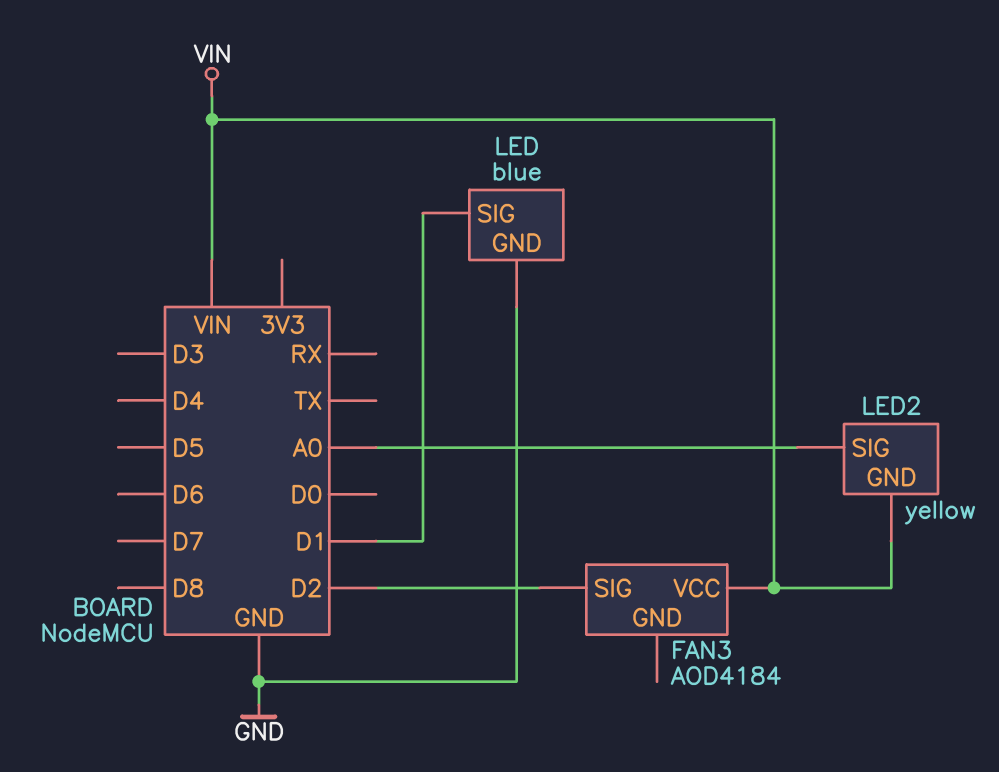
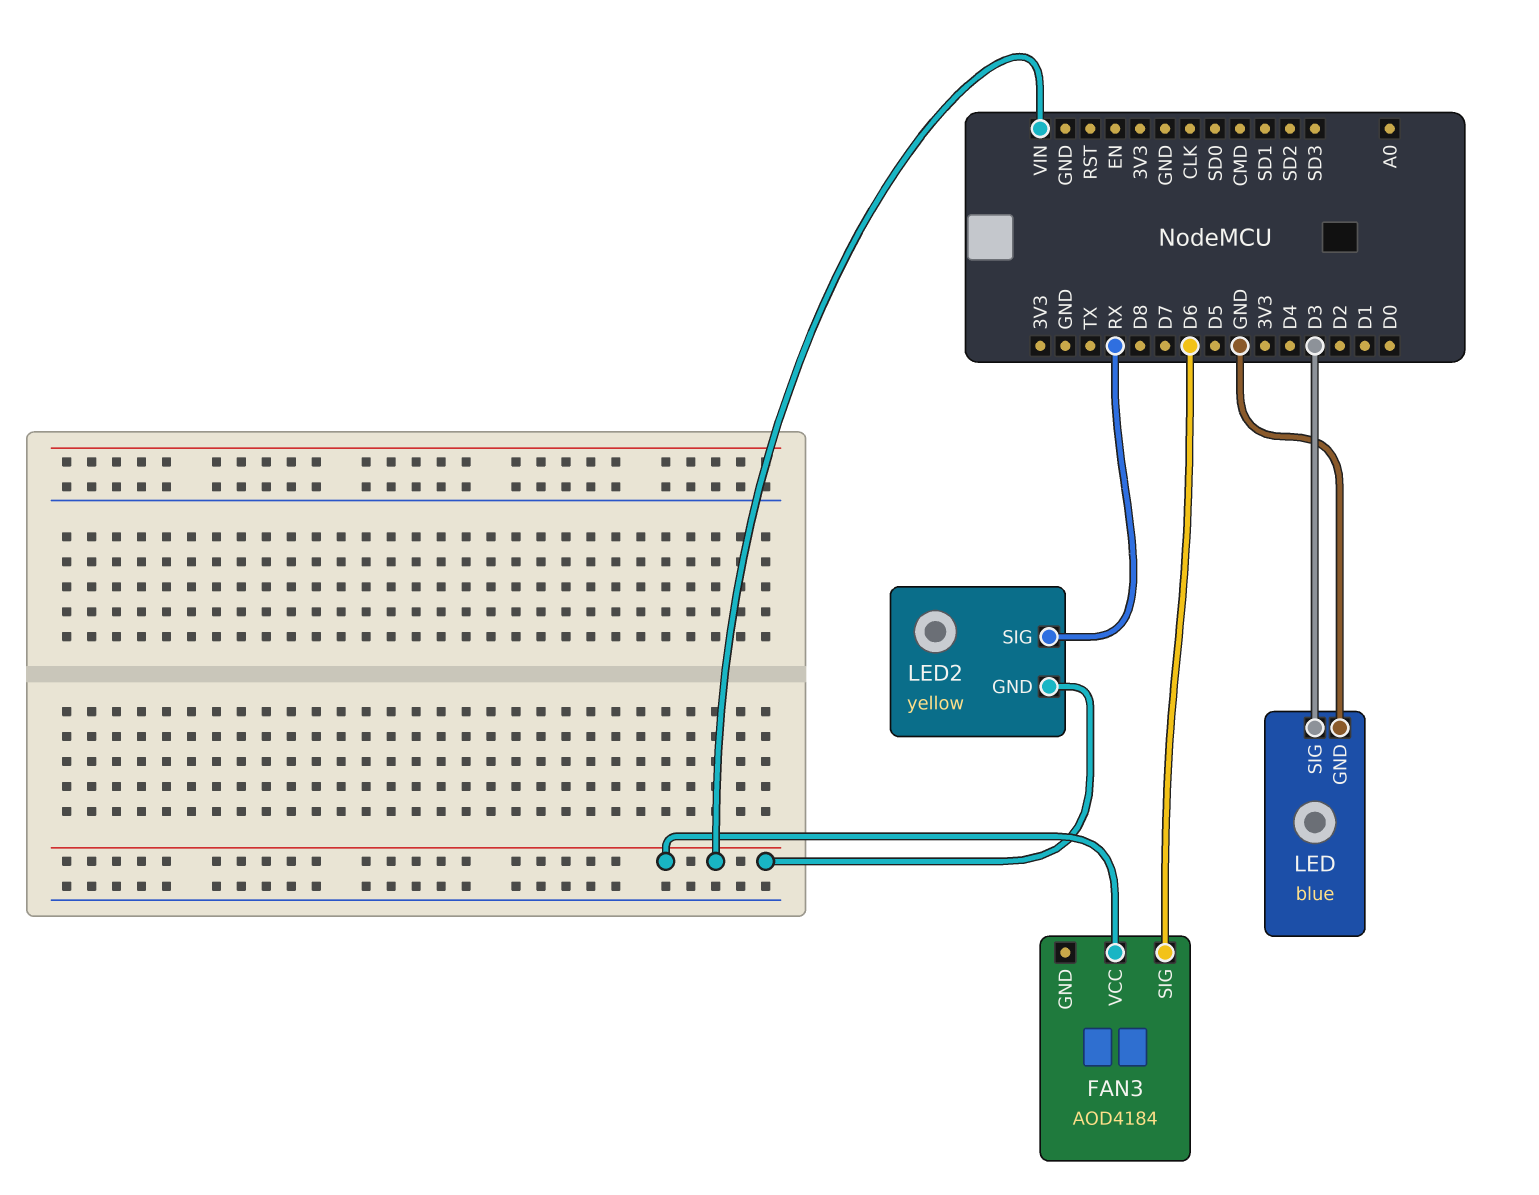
FAN3 pin SIG: D2 -> D6
LED pin SIG: D1 -> D3
LED2 pin SIG: A0 -> RX

